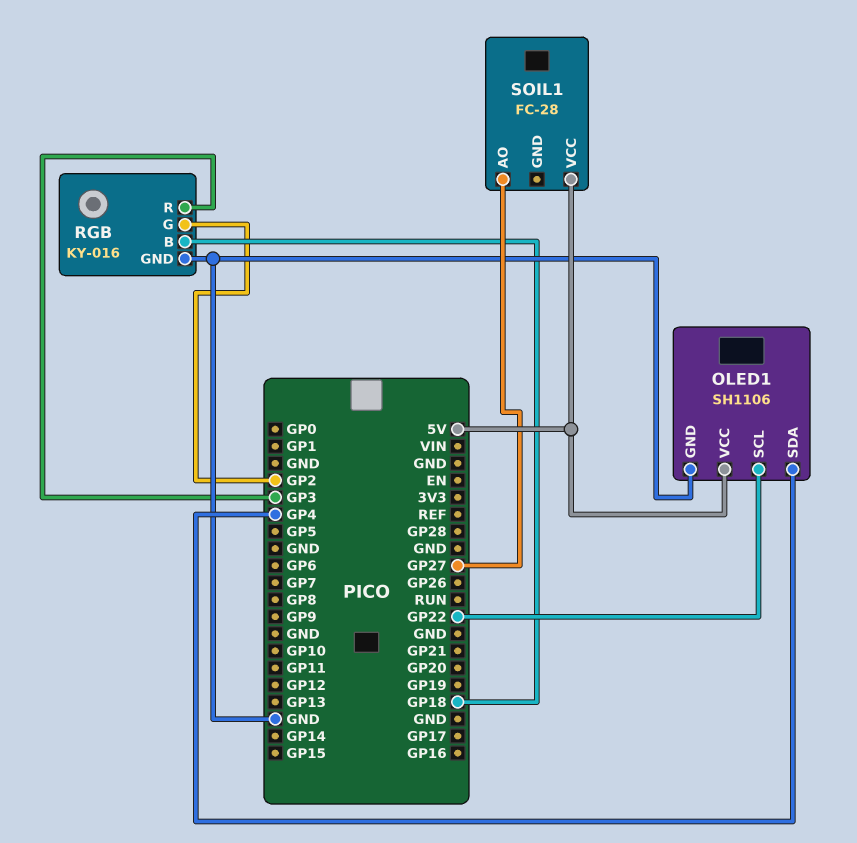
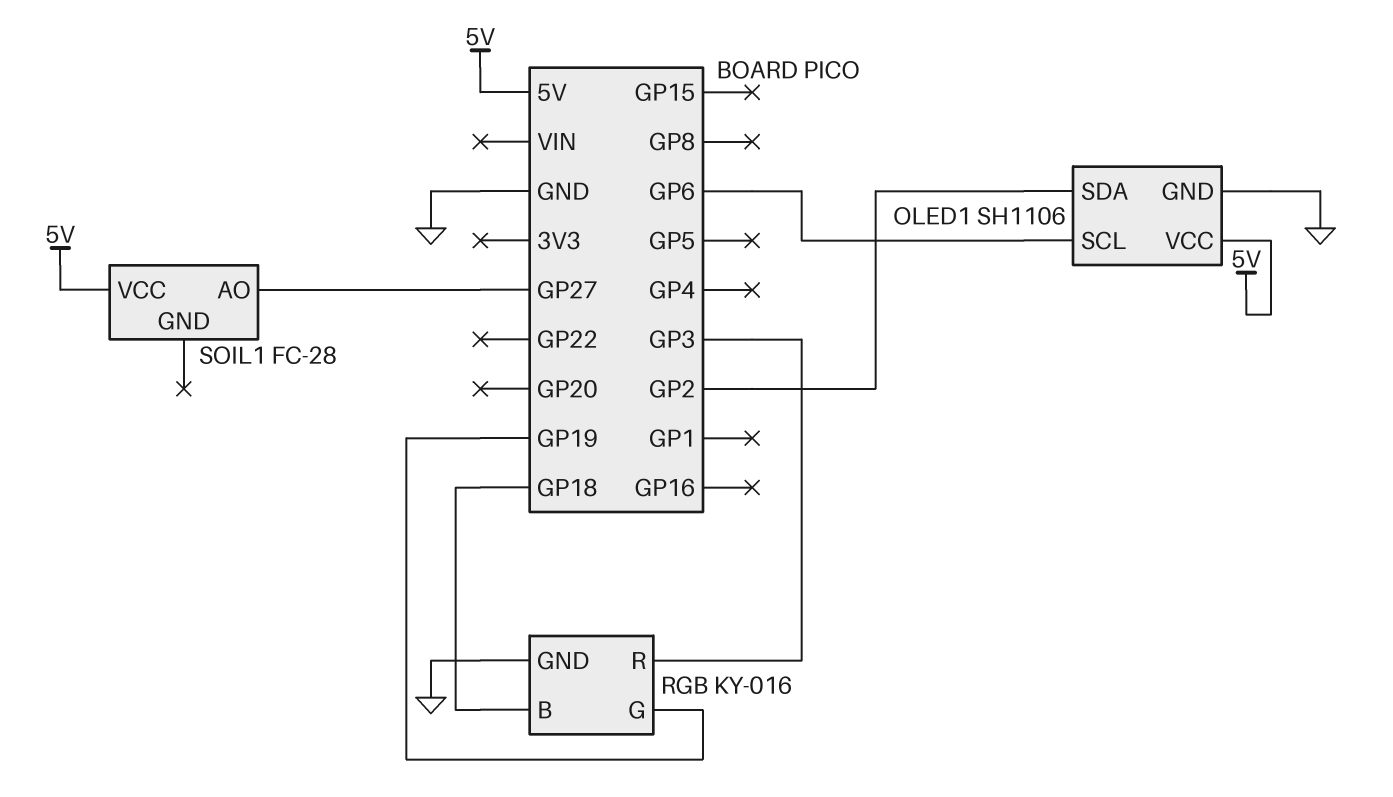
OLED1 pin SCL: GP22 -> GP6
OLED1 pin SDA: GP4 -> GP2
RGB pin G: GP2 -> GP19

